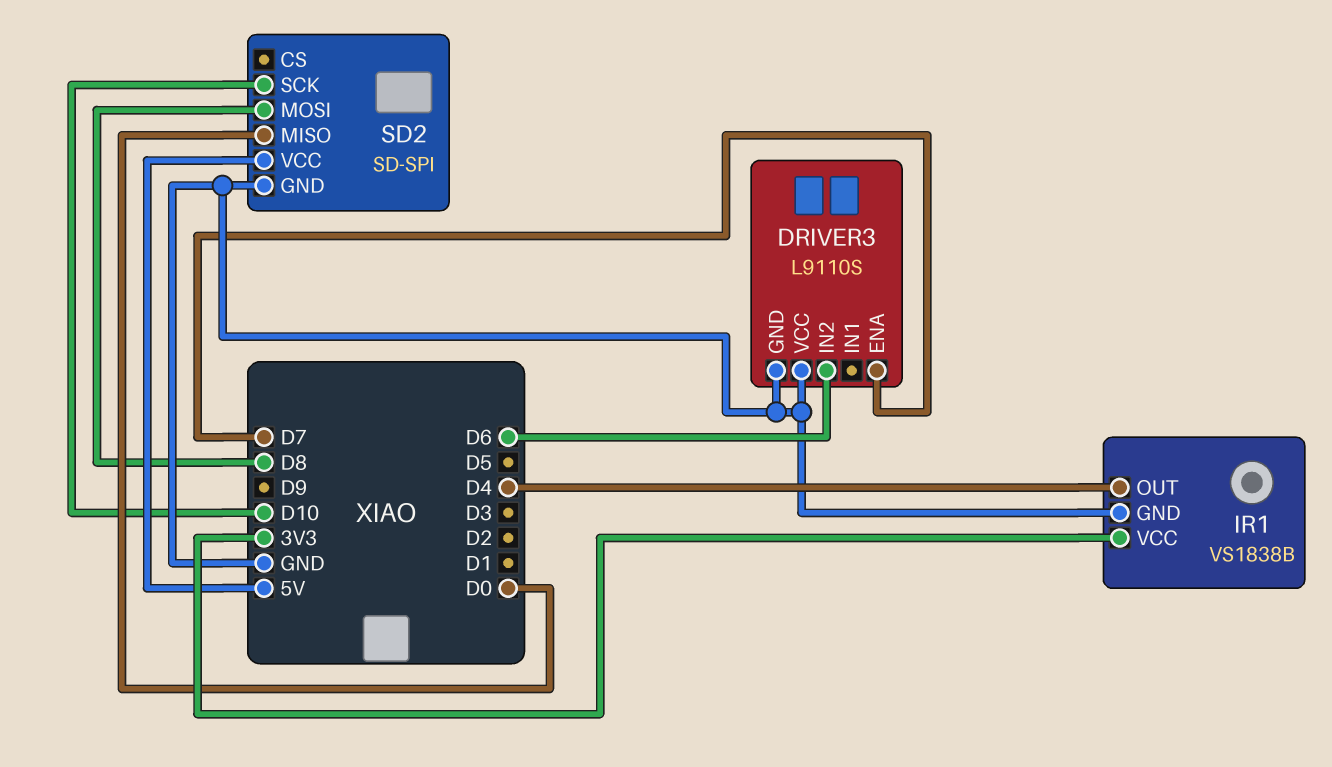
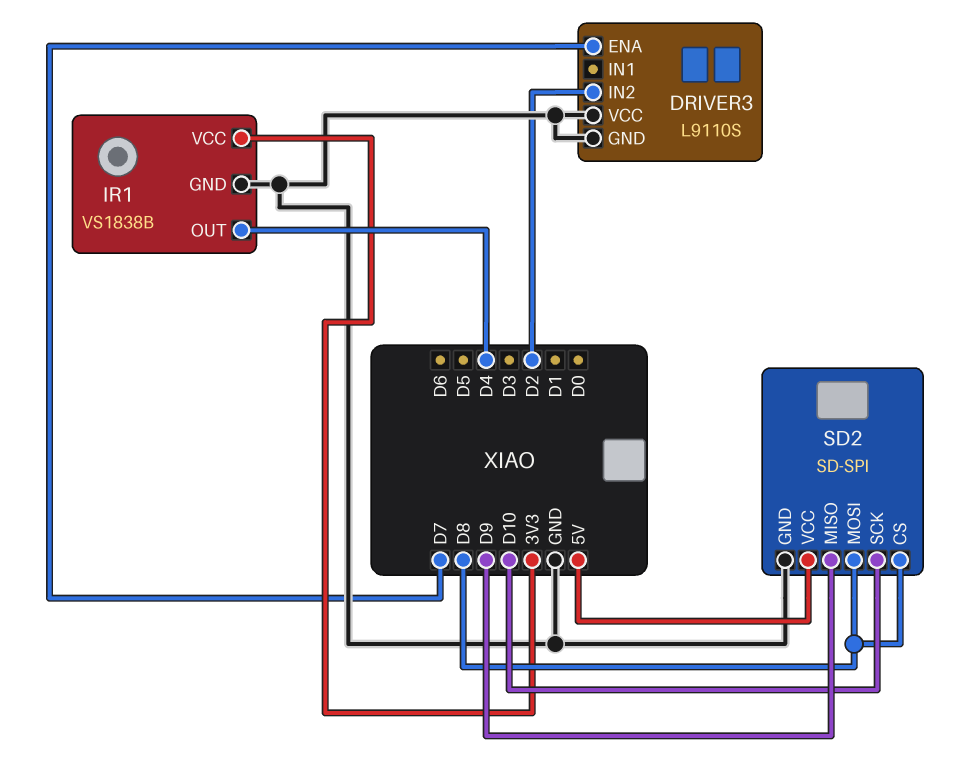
DRIVER3 pin IN2: D6 -> D2
SD2 pin CS: none -> D8
SD2 pin MISO: D0 -> D9

